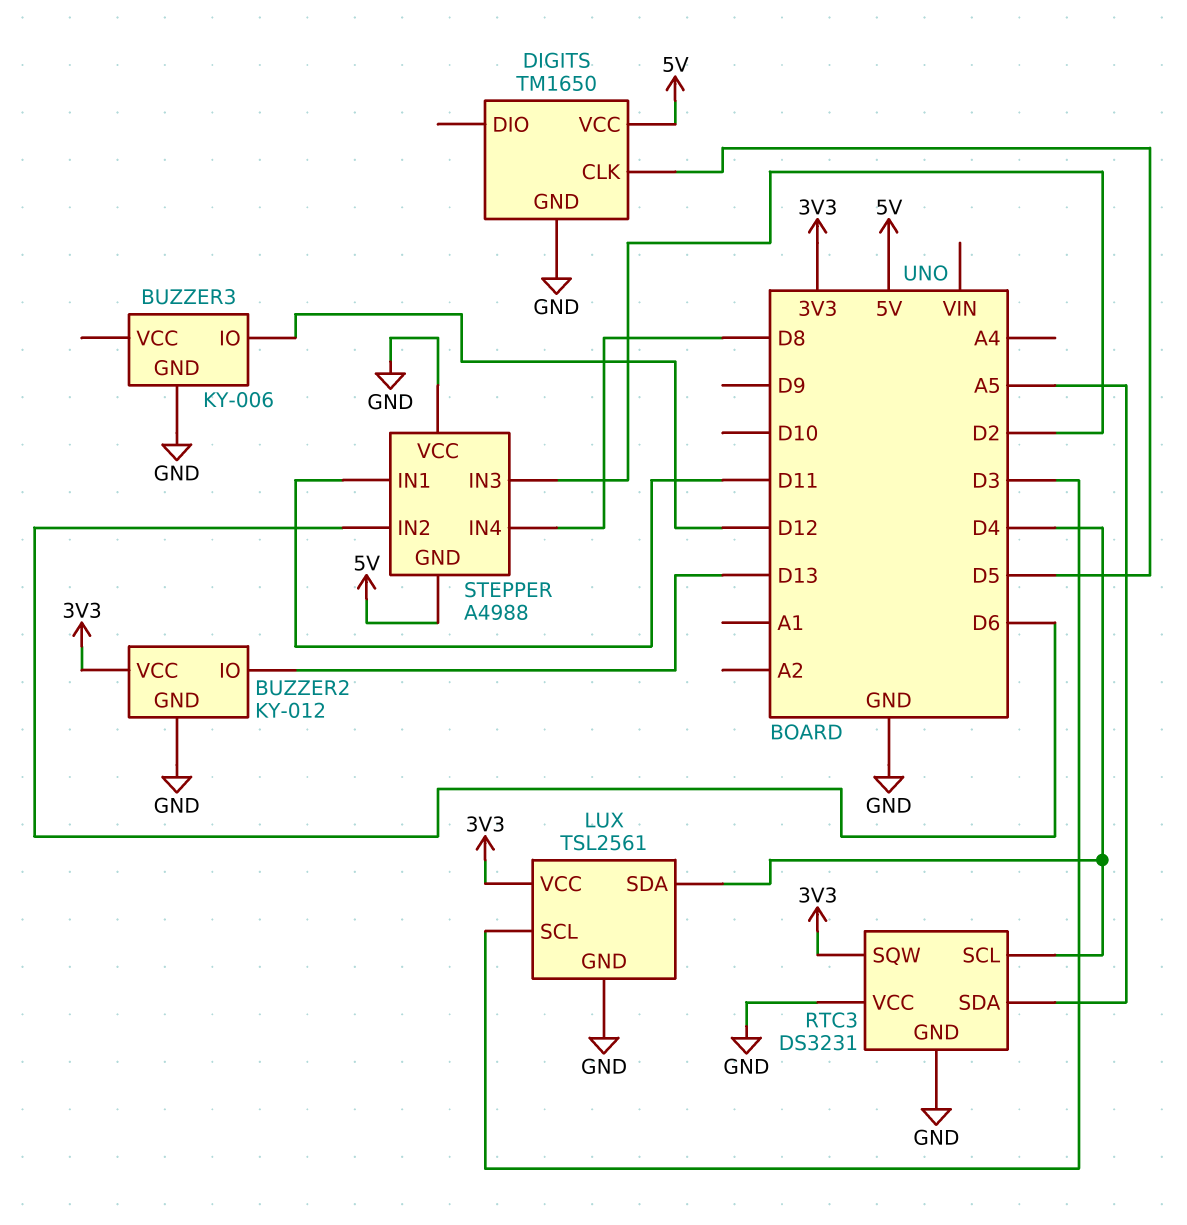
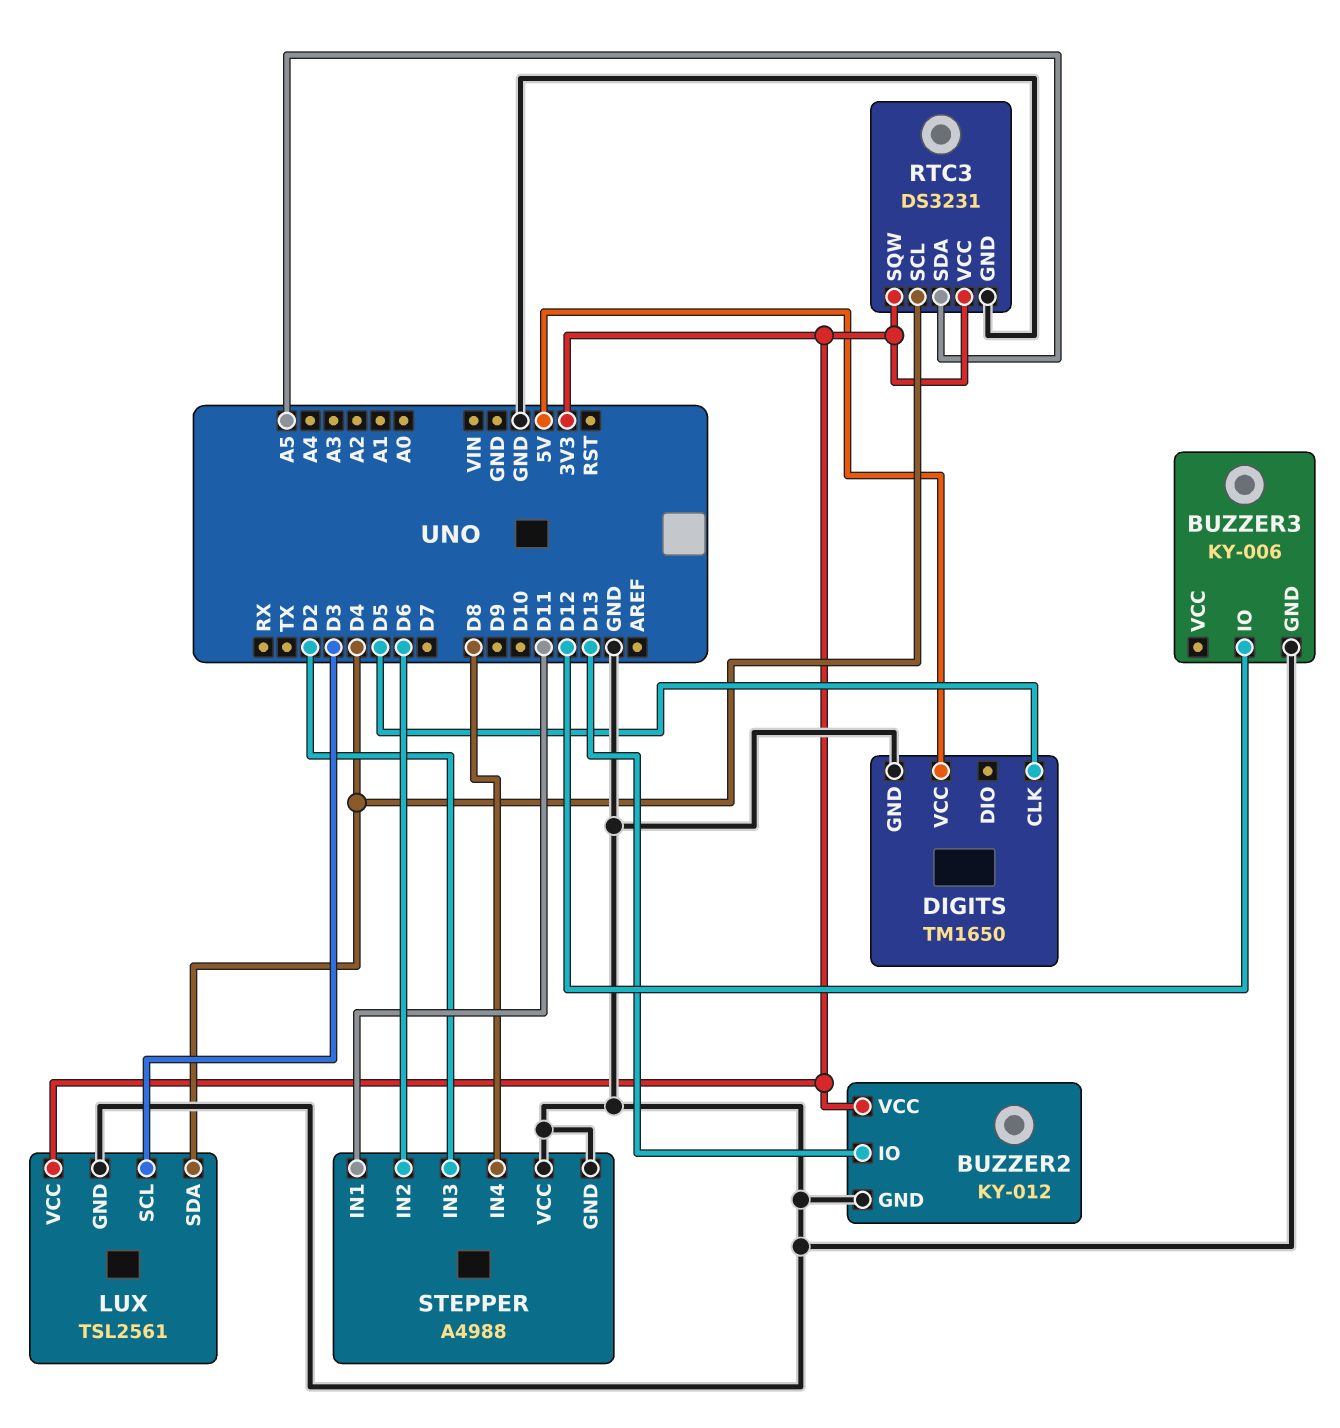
RTC3 pin VCC: GND -> 3V3
STEPPER pin GND: 5V -> GND

